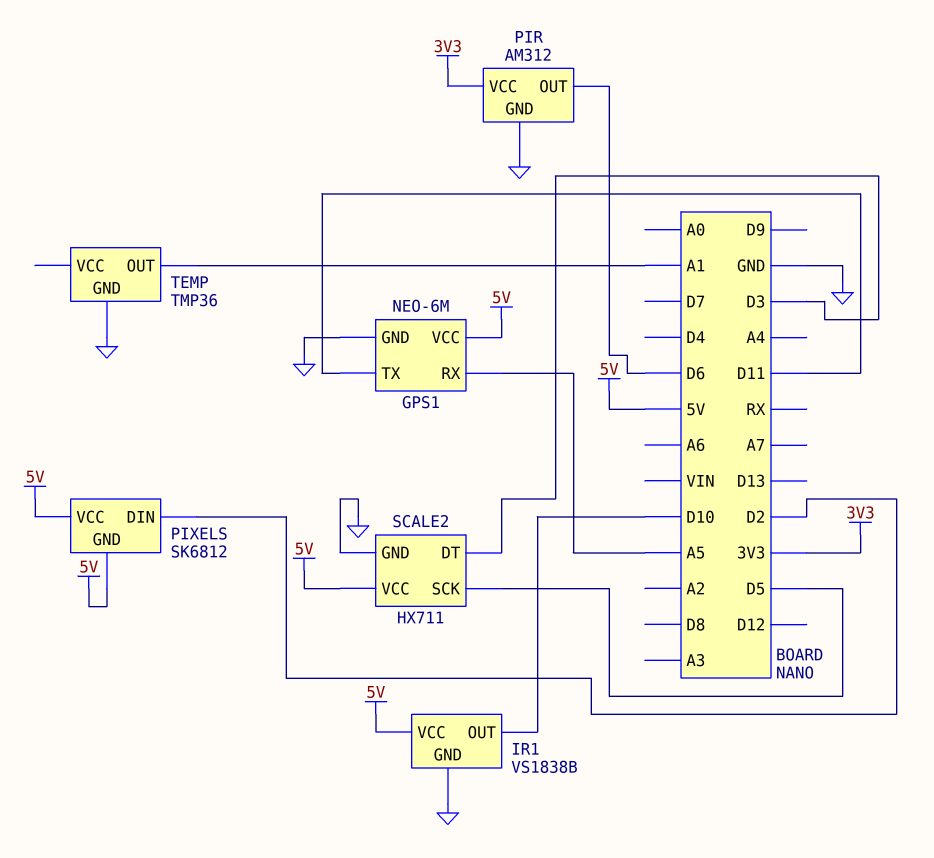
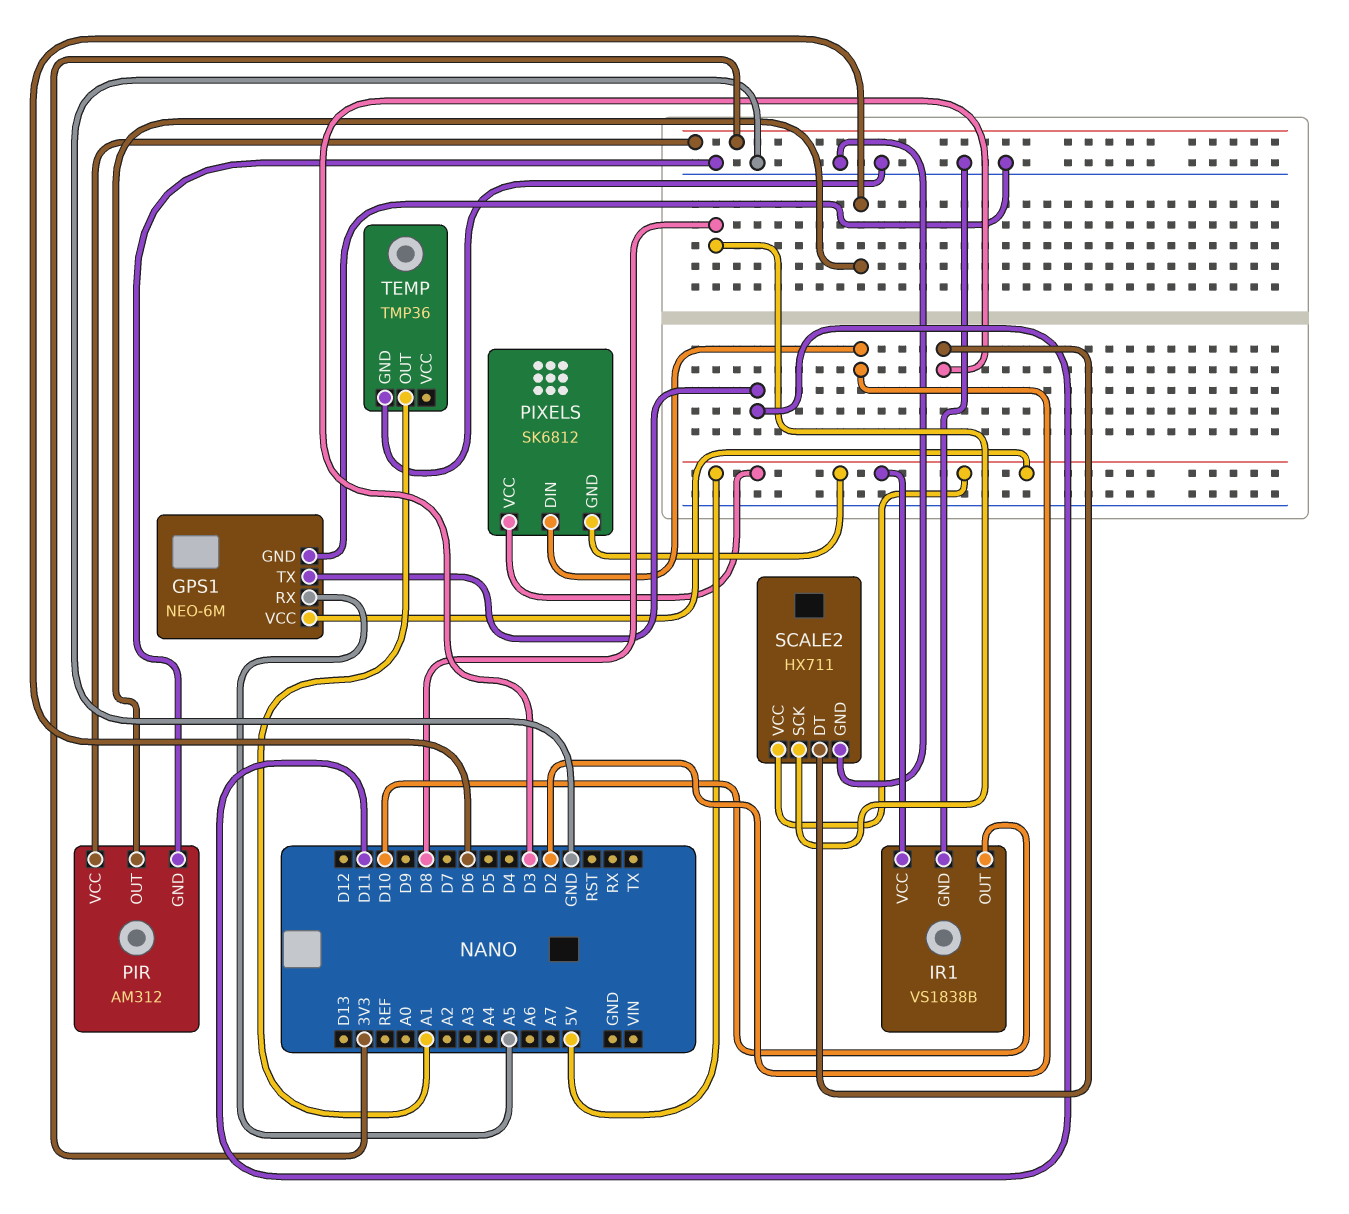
SCALE2 pin SCK: D5 -> D8

